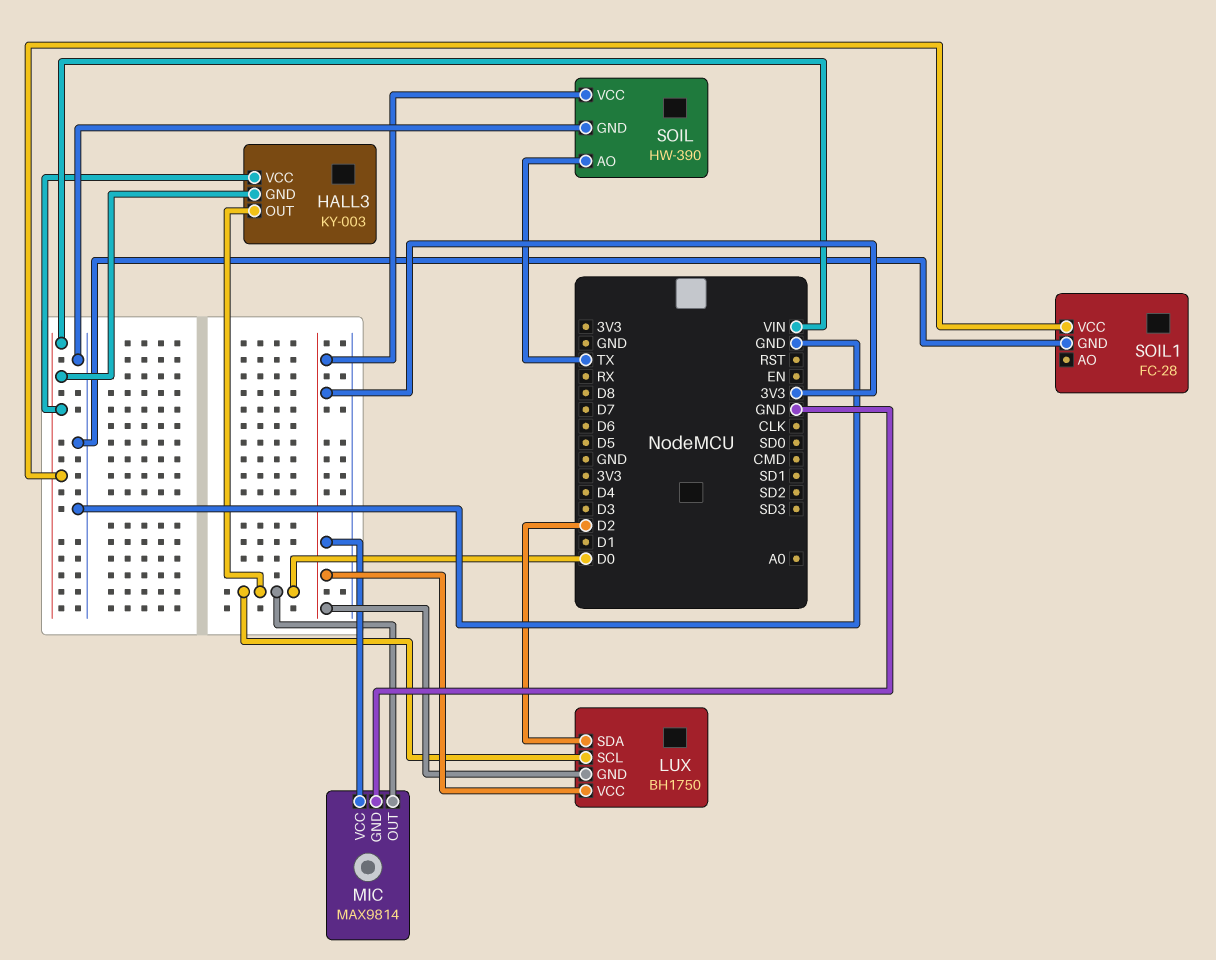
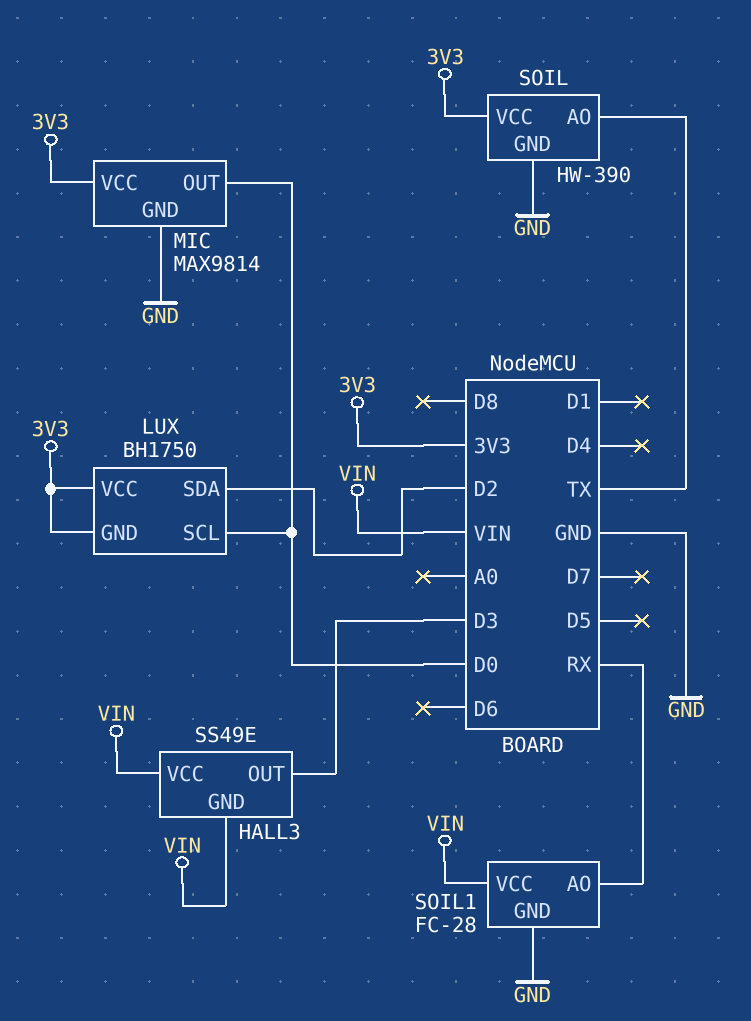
HALL3: KY-003 -> SS49E
HALL3 pin OUT: D0 -> D3
SOIL1 pin AO: none -> RX

